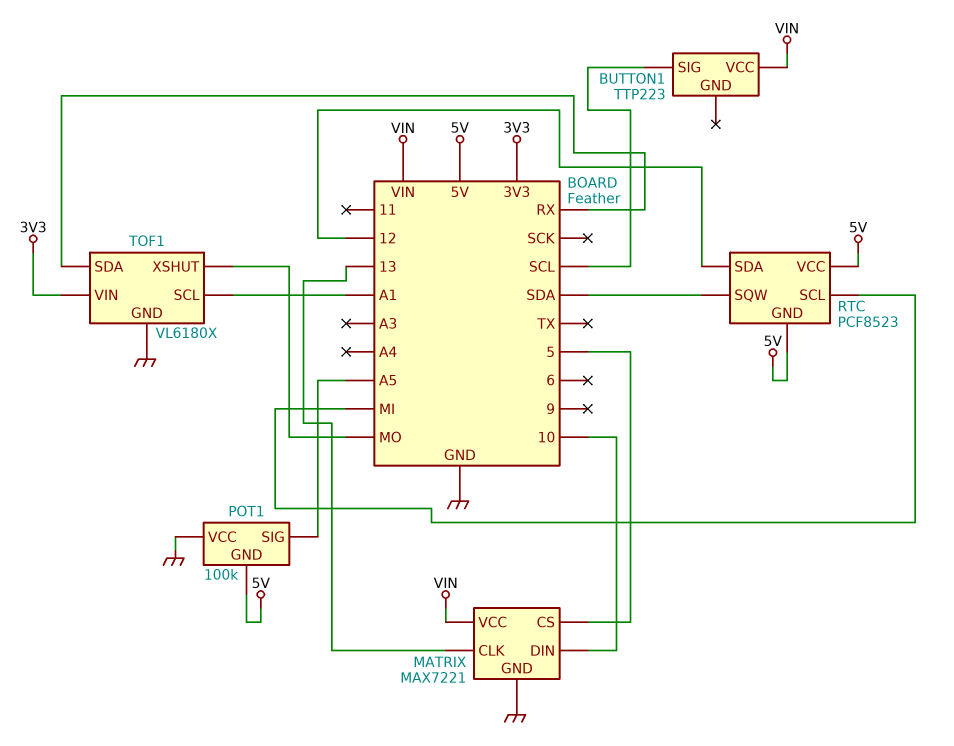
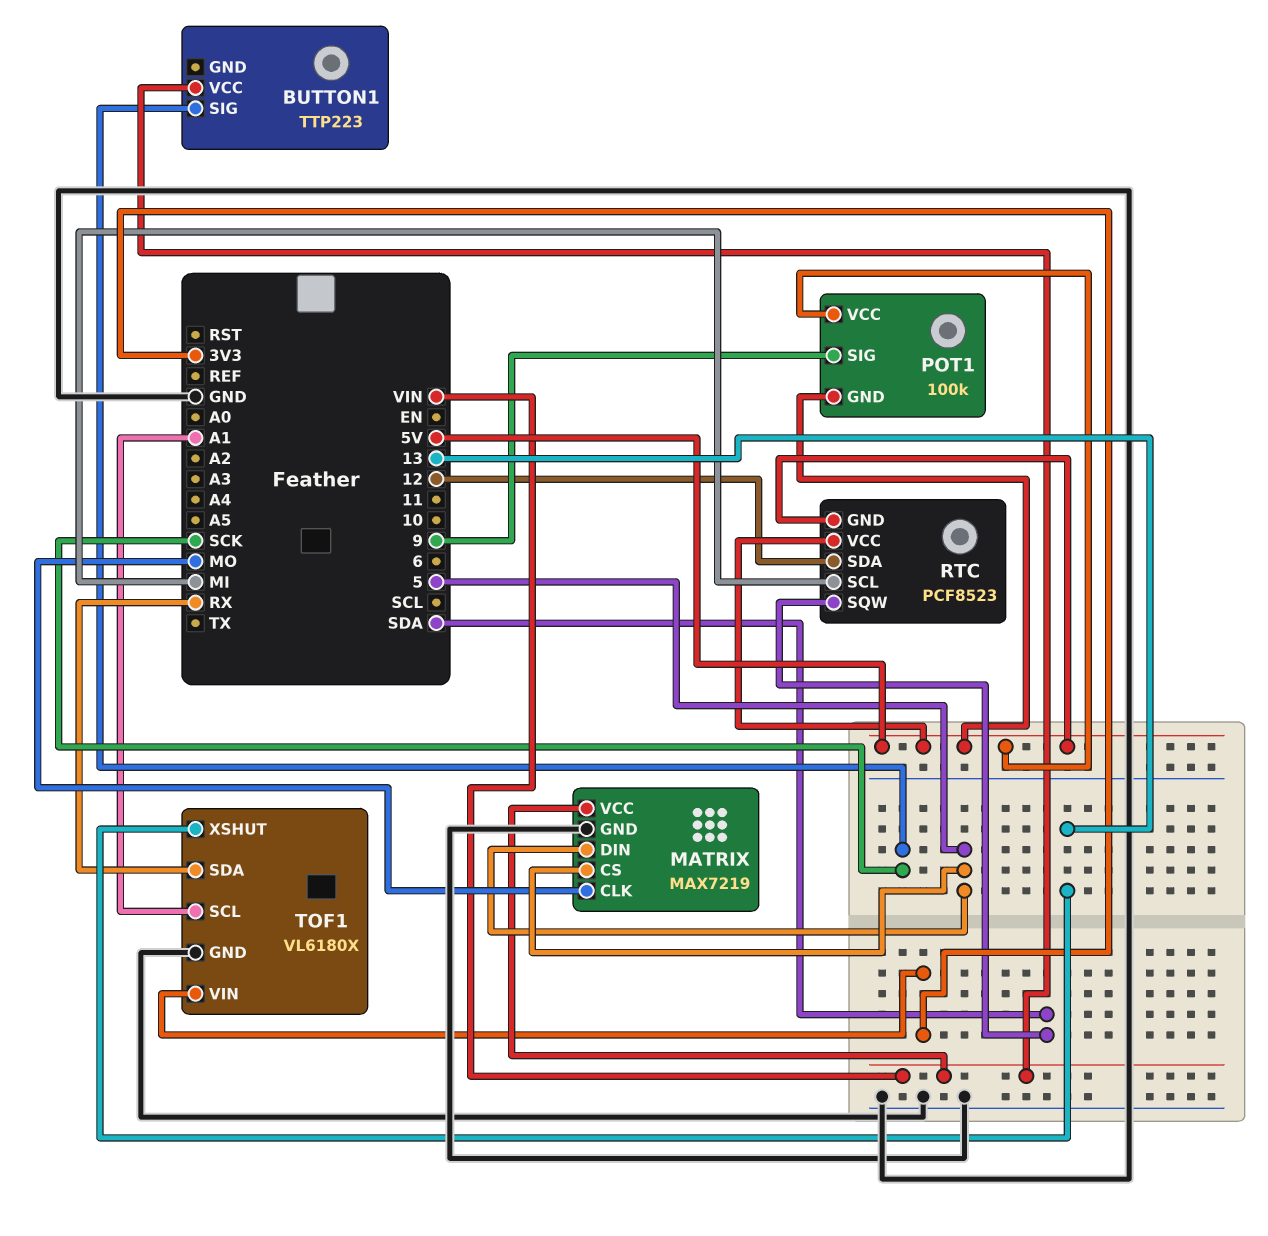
BUTTON1 pin SIG: SCL -> SCK
MATRIX: MAX7221 -> MAX7219
MATRIX pin CLK: 13 -> MO
MATRIX pin DIN: 10 -> 5
POT1 pin SIG: A5 -> 9
POT1 pin VCC: GND -> 5V
TOF1 pin XSHUT: MO -> 13

